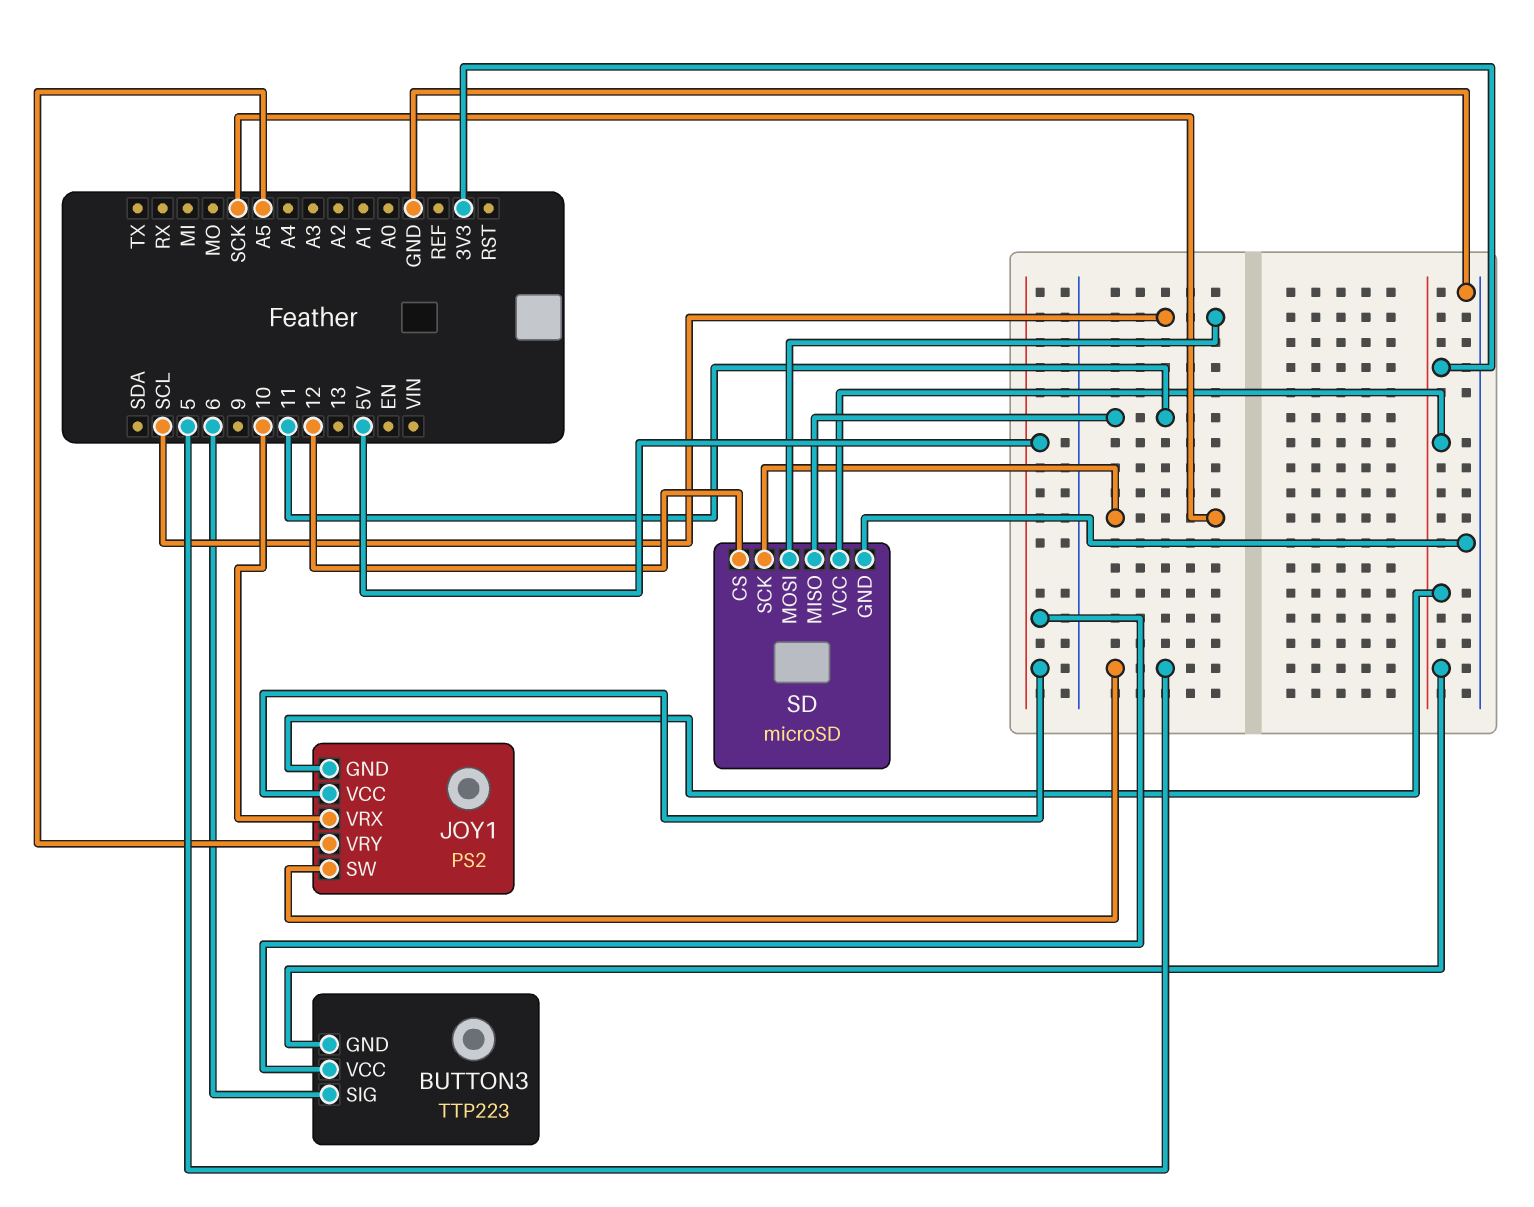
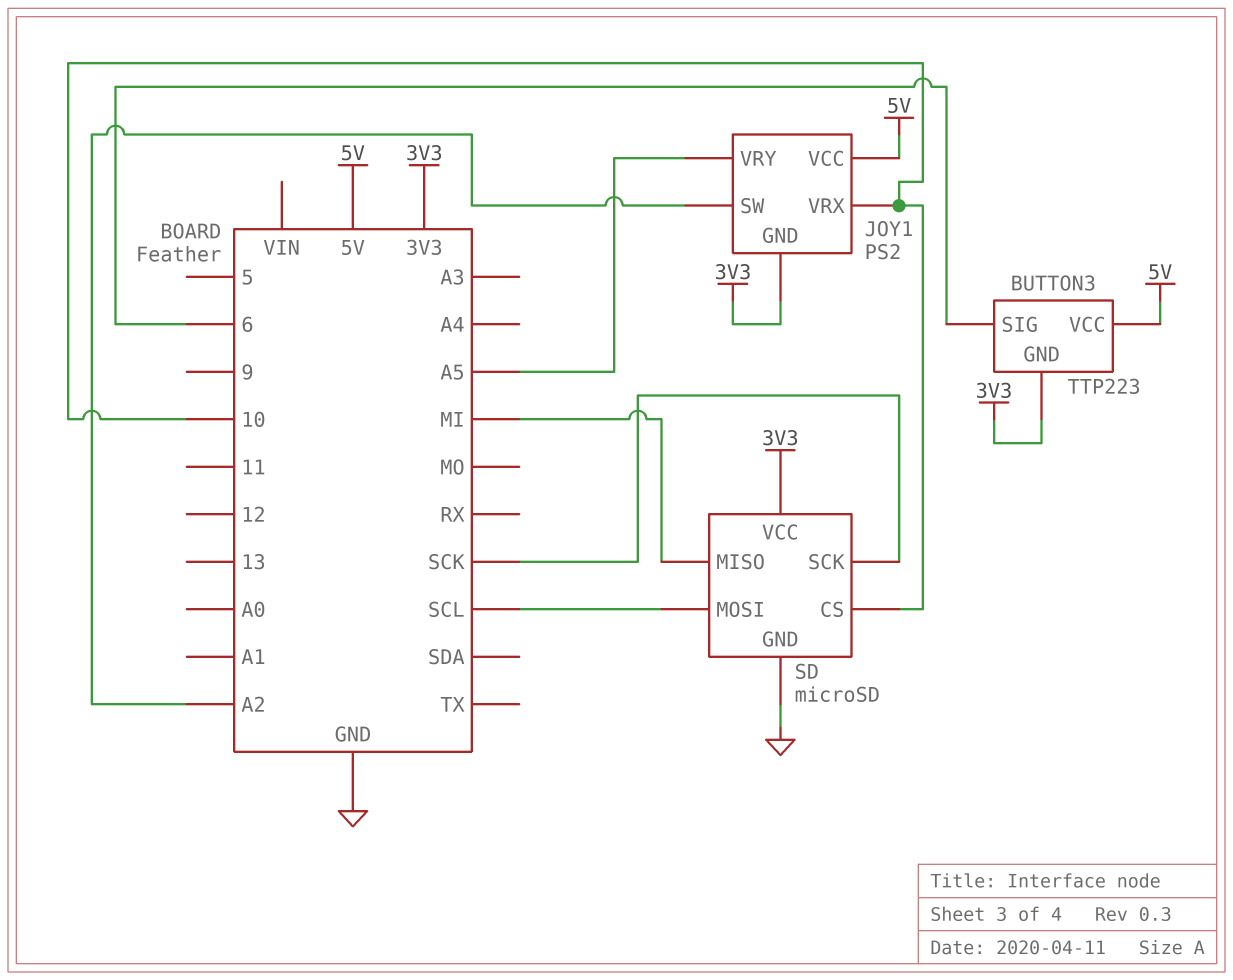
JOY1 pin SW: 5 -> A2
SD pin CS: 12 -> 10
SD pin MISO: 11 -> MI

